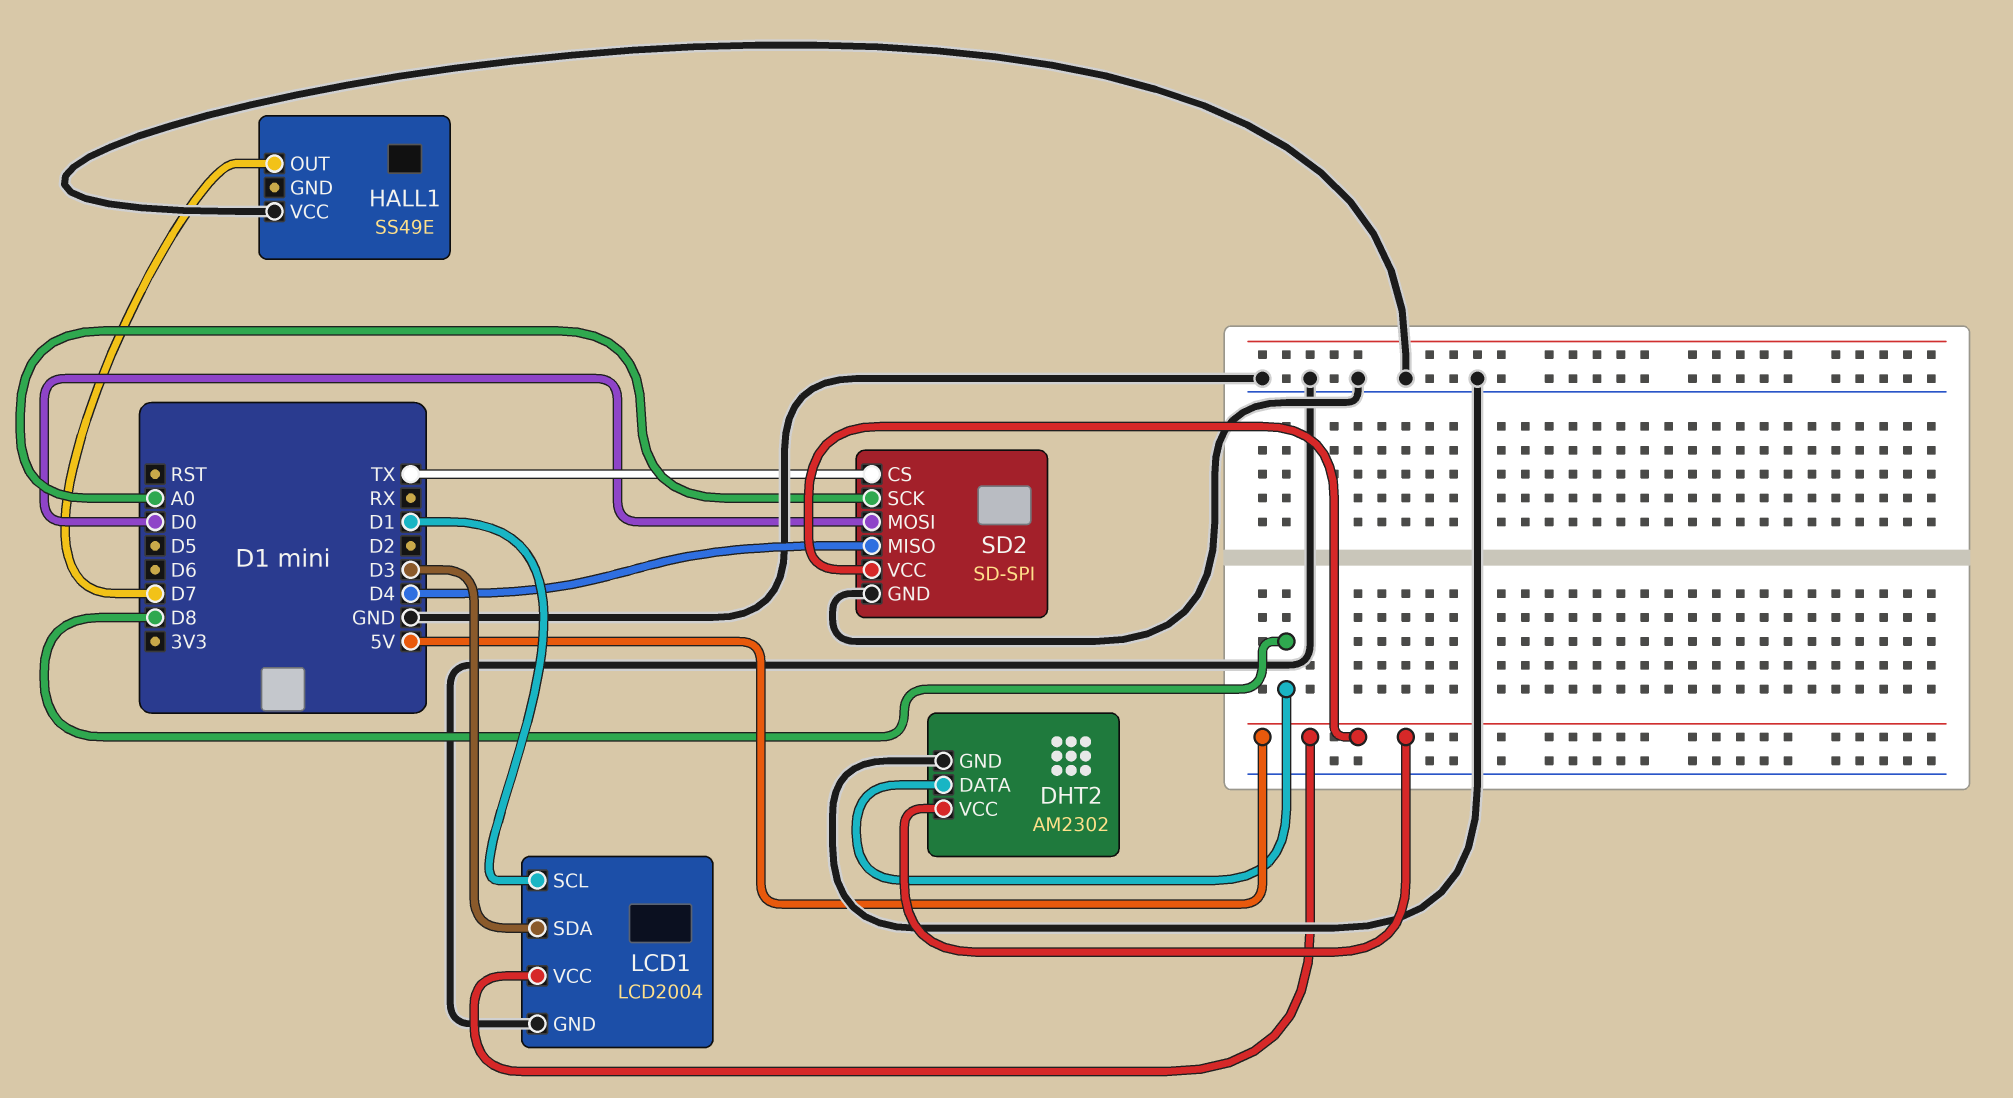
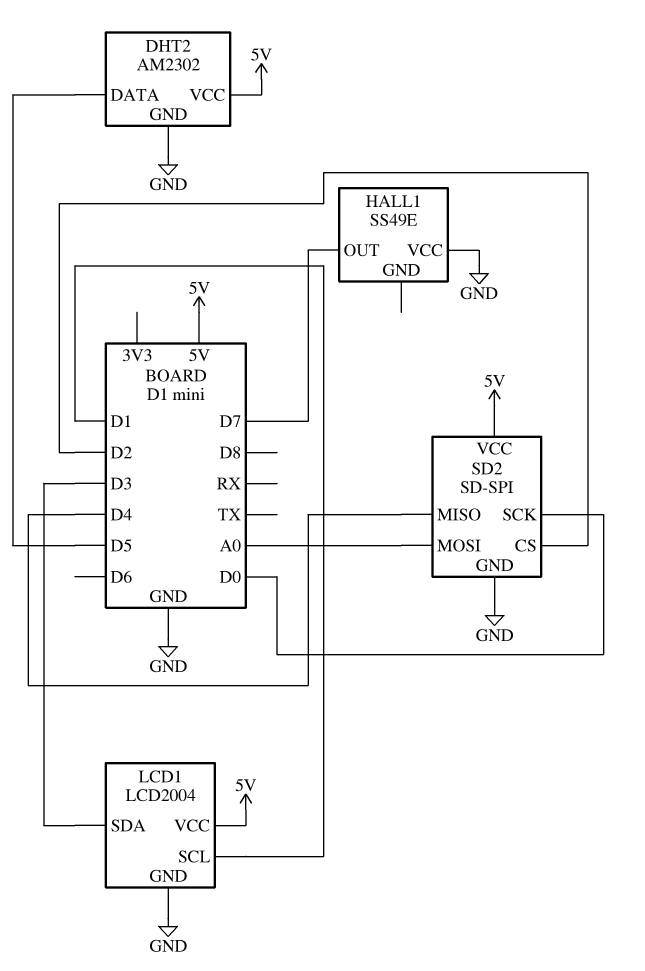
DHT2 pin DATA: D8 -> D5
SD2 pin CS: TX -> D2
SD2 pin MOSI: D0 -> A0
SD2 pin SCK: A0 -> D0

